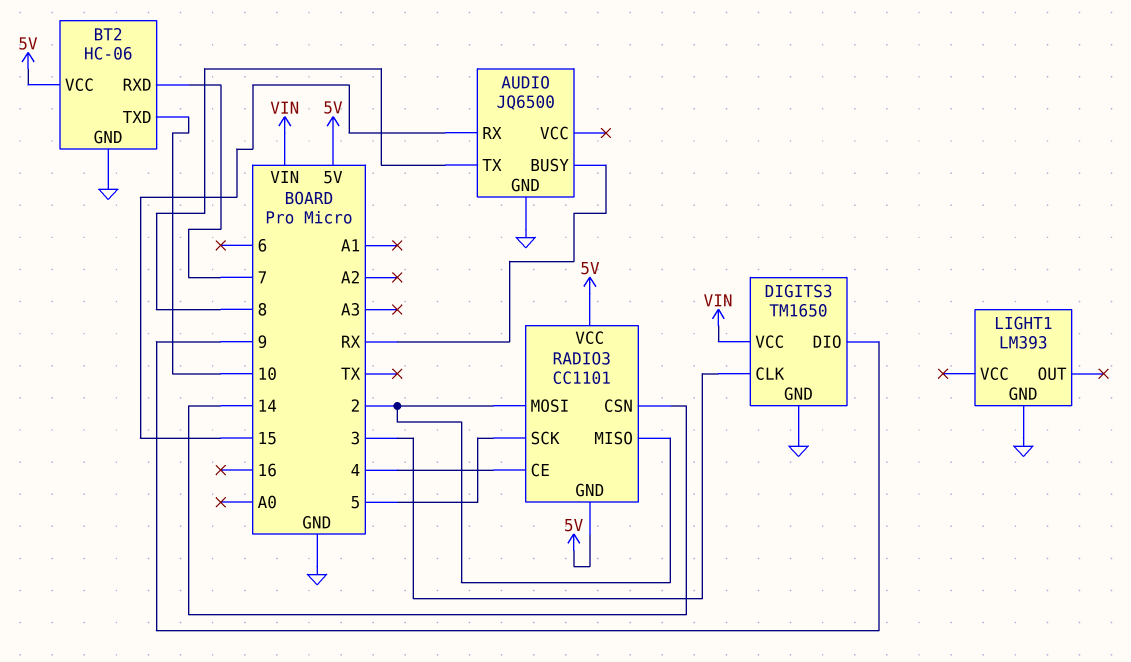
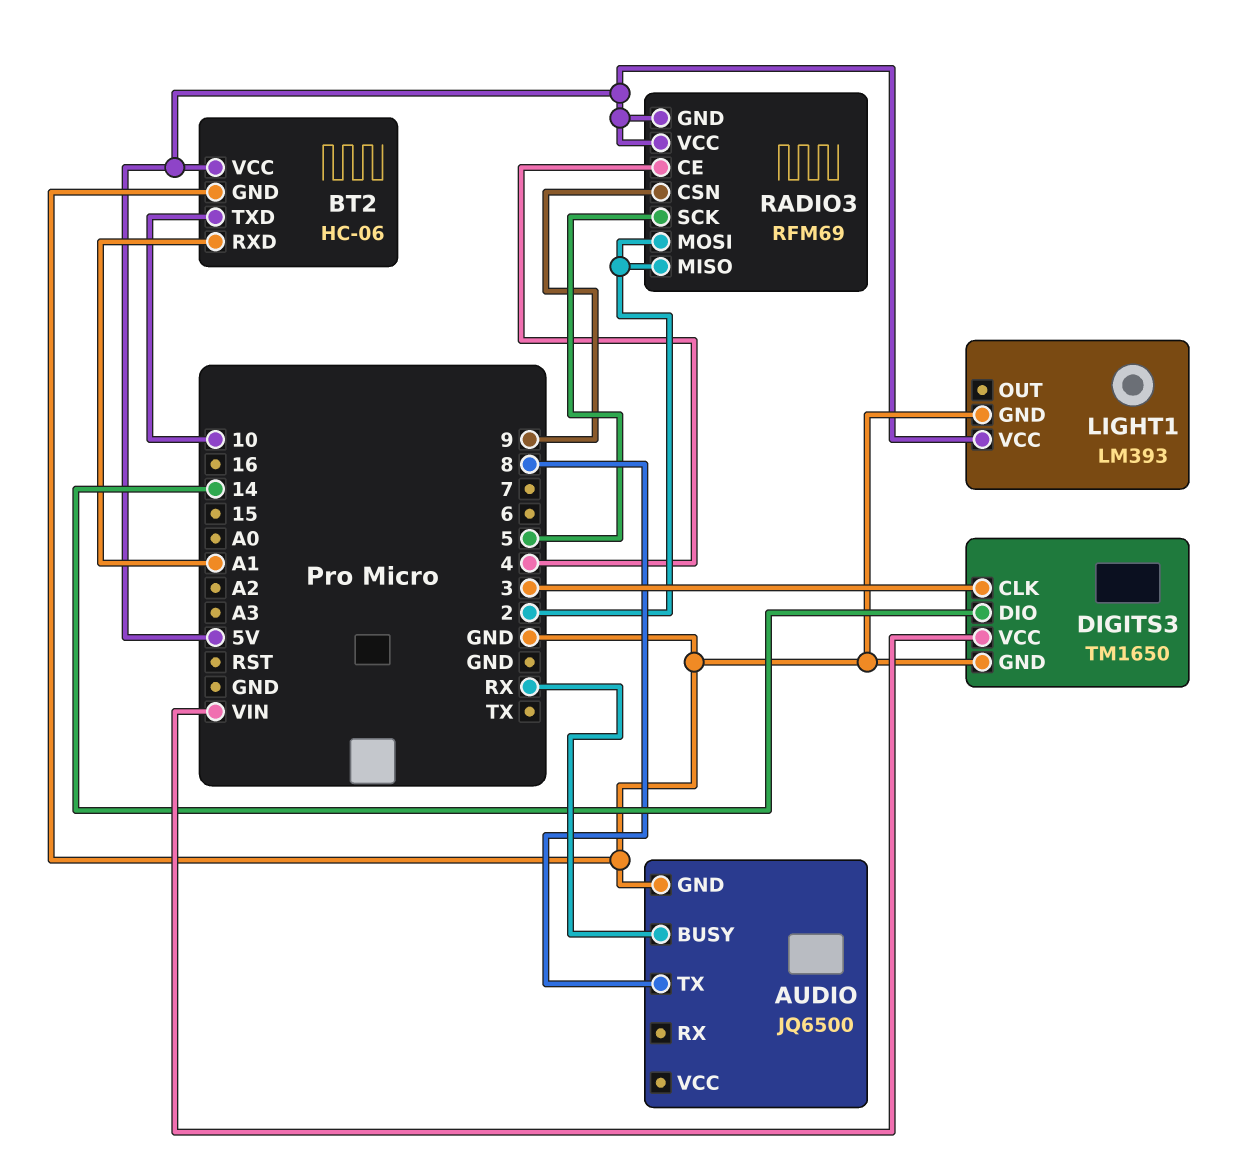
AUDIO pin RX: 15 -> none
BT2 pin RXD: 7 -> A1
DIGITS3 pin DIO: 9 -> 14
LIGHT1 pin VCC: none -> 5V
RADIO3: CC1101 -> RFM69
RADIO3 pin CSN: 14 -> 9

